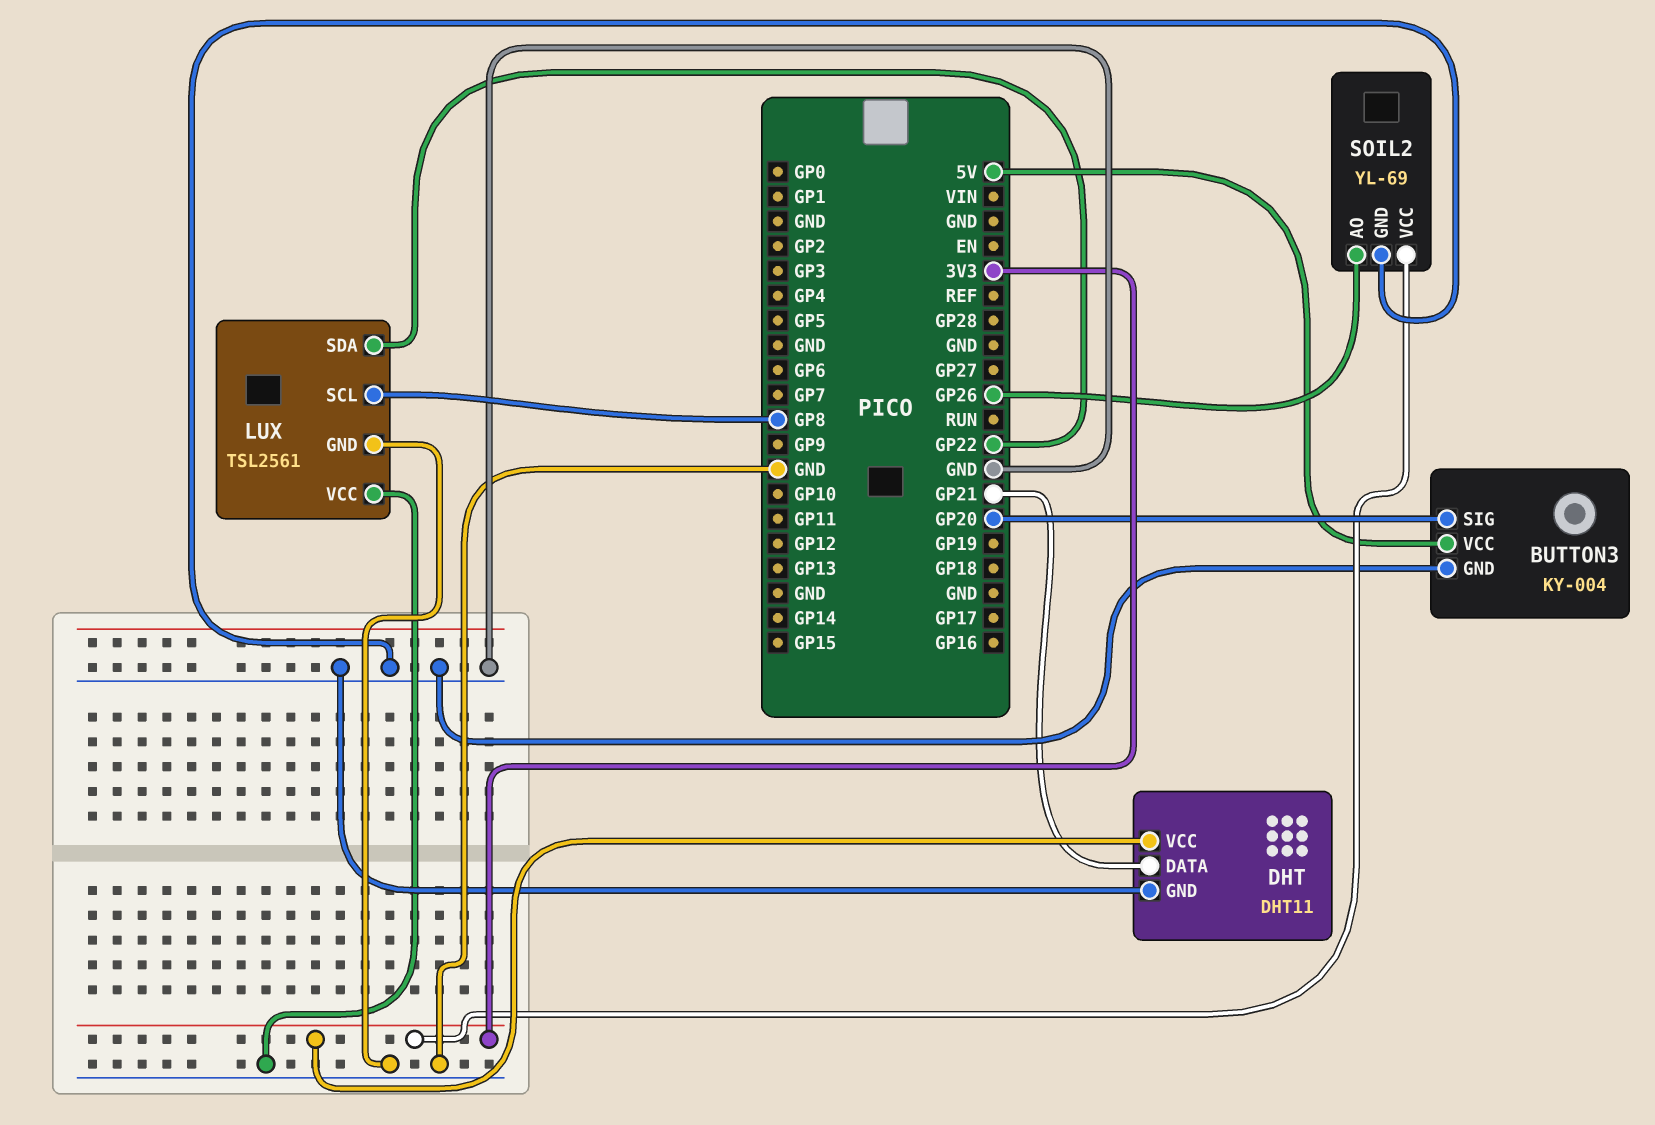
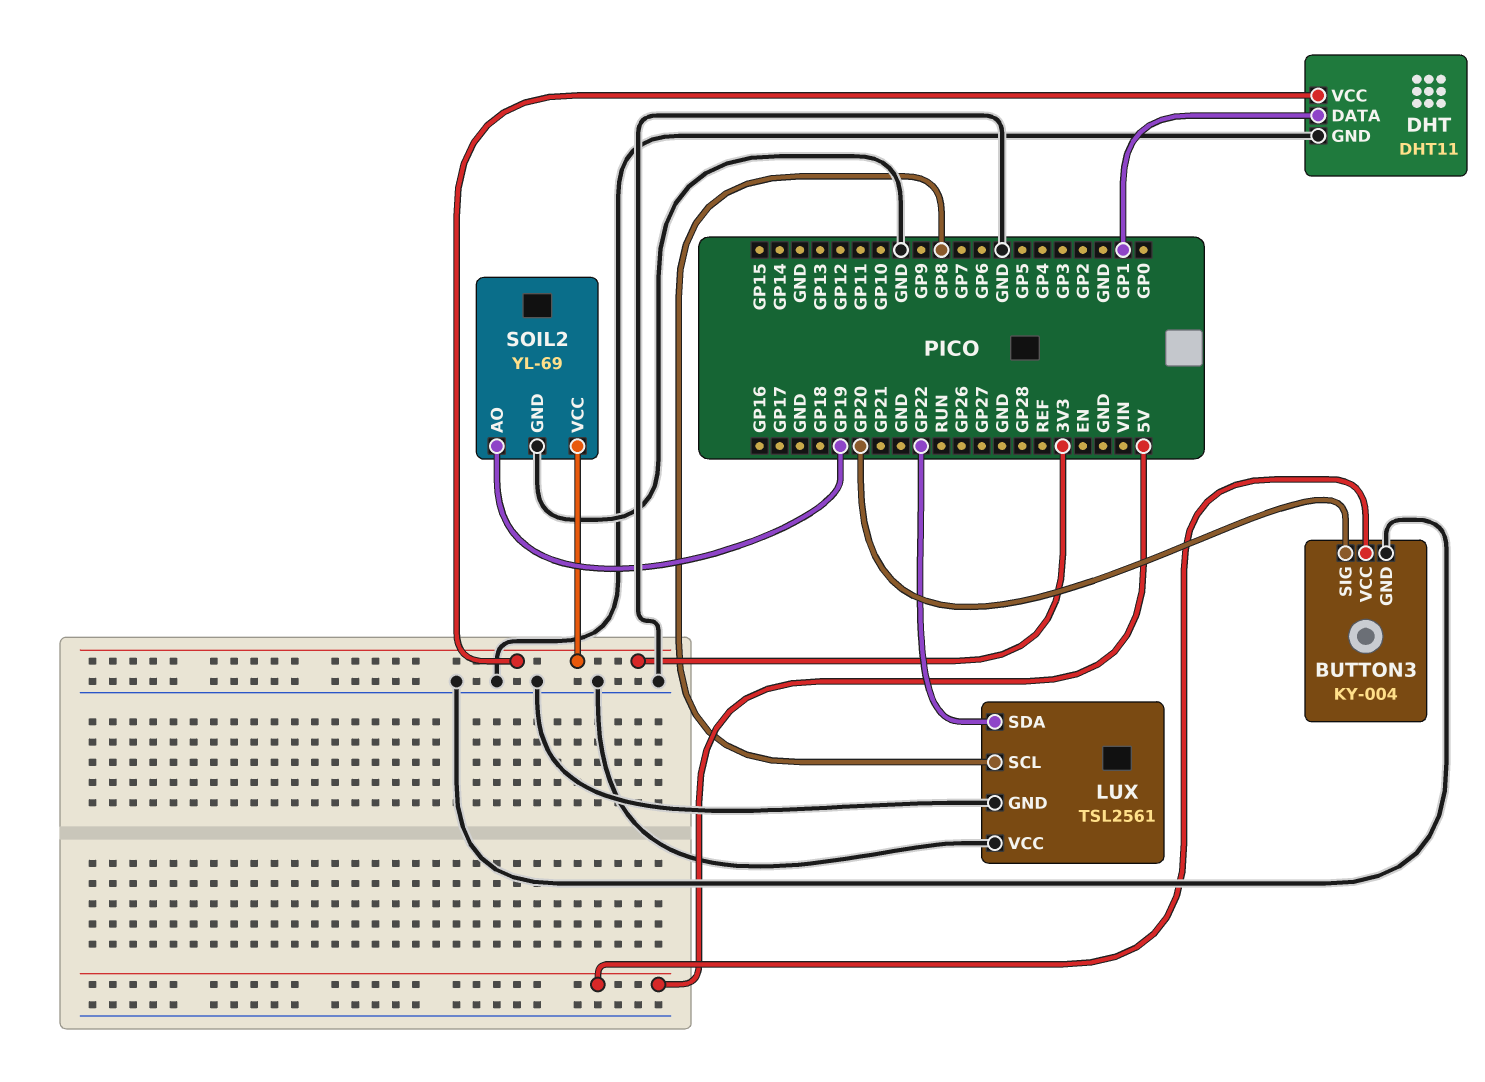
DHT pin DATA: GP21 -> GP1
SOIL2 pin AO: GP26 -> GP19

